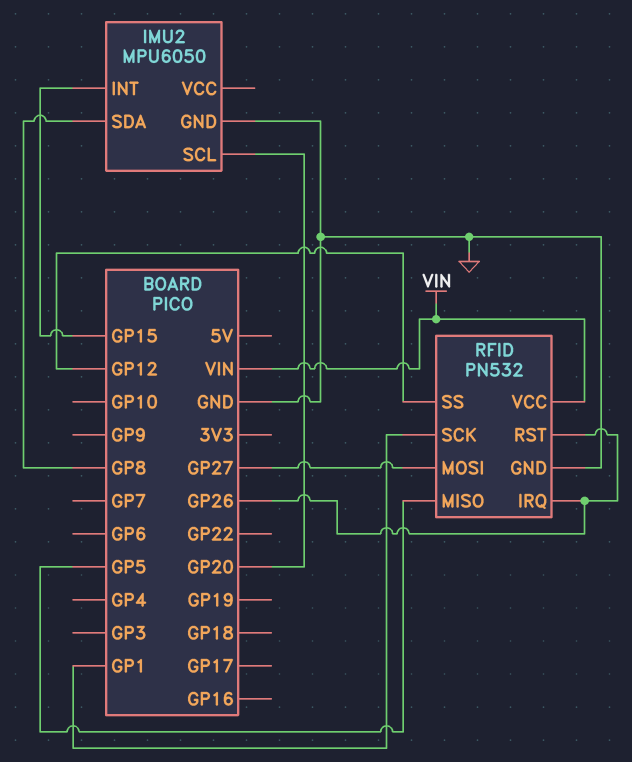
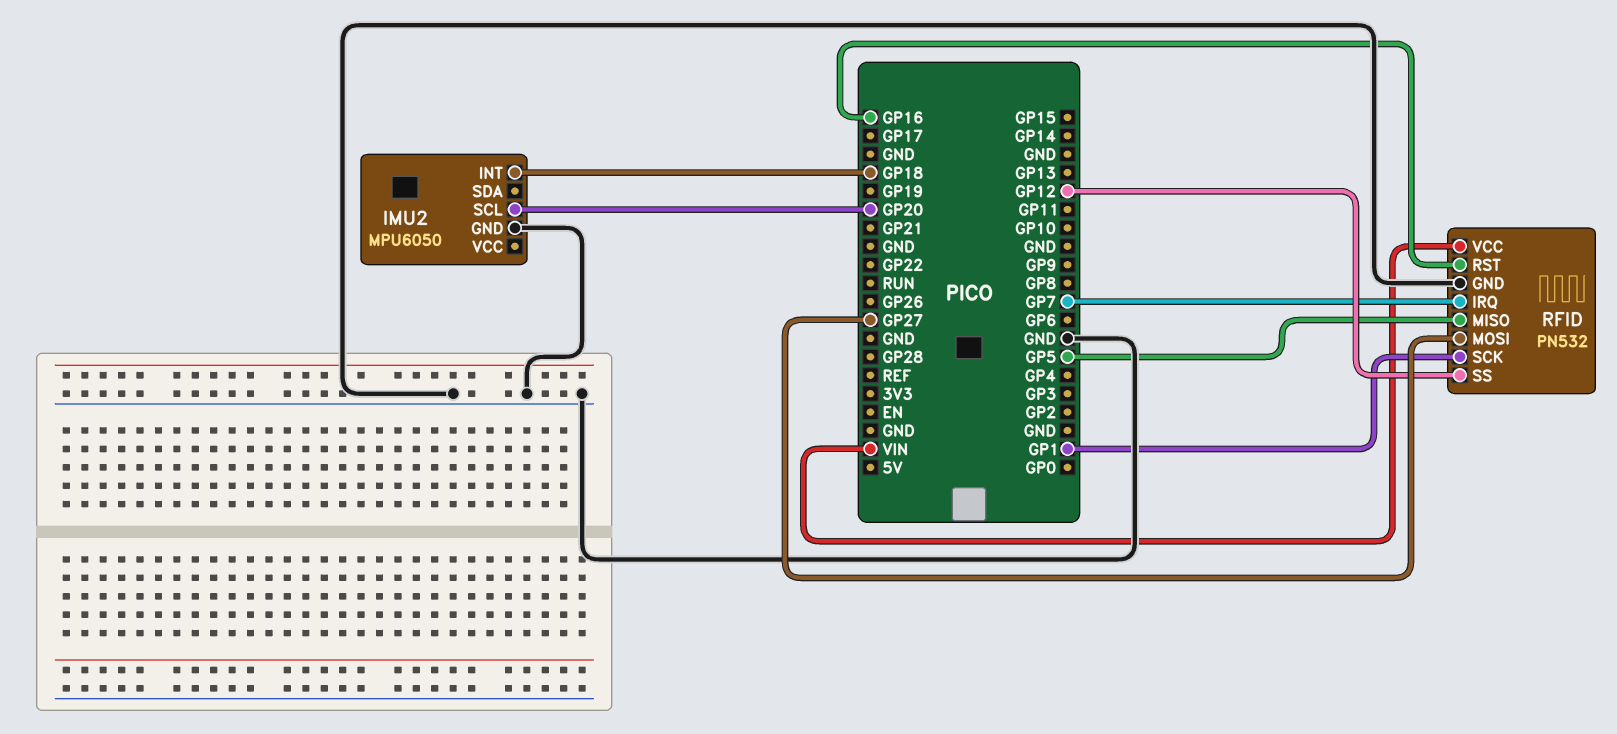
IMU2 pin INT: GP15 -> GP18
IMU2 pin SDA: GP8 -> none
RFID pin IRQ: GP26 -> GP7
RFID pin RST: GP26 -> GP16

